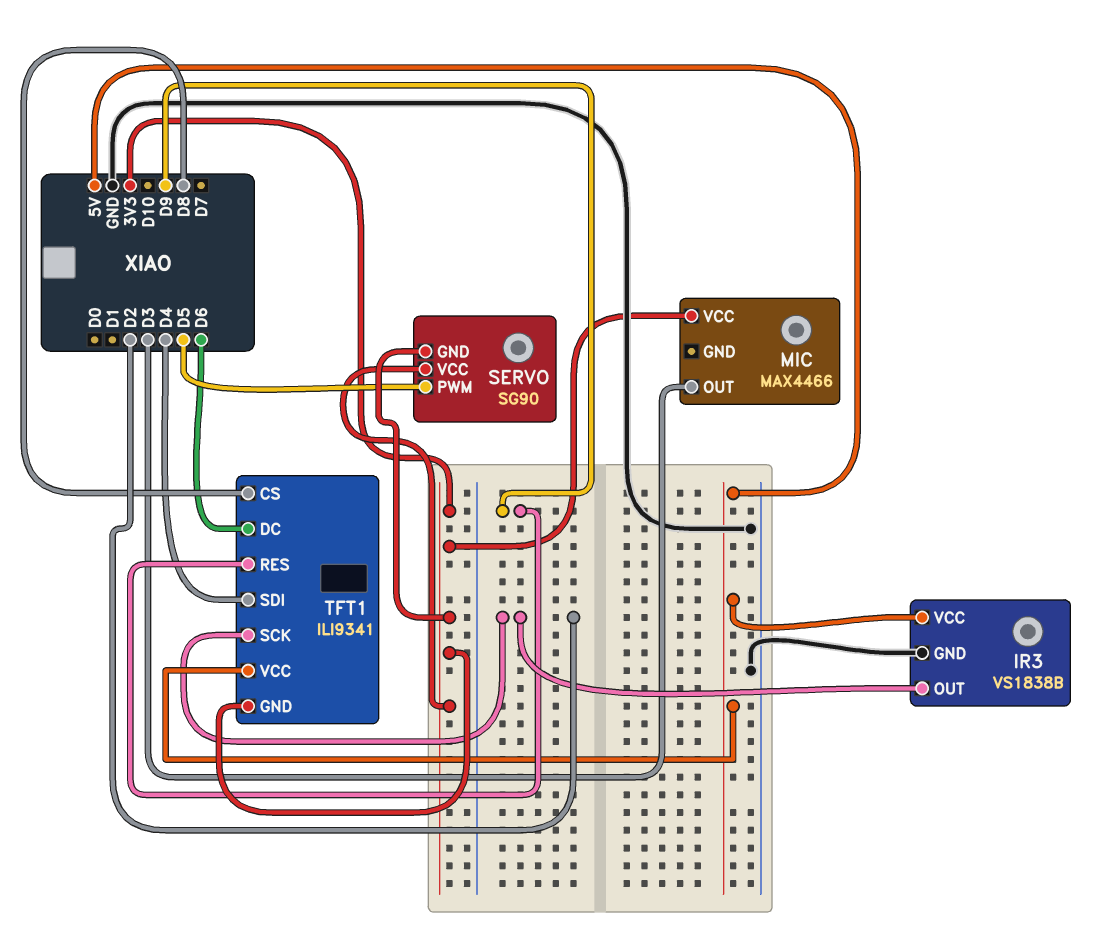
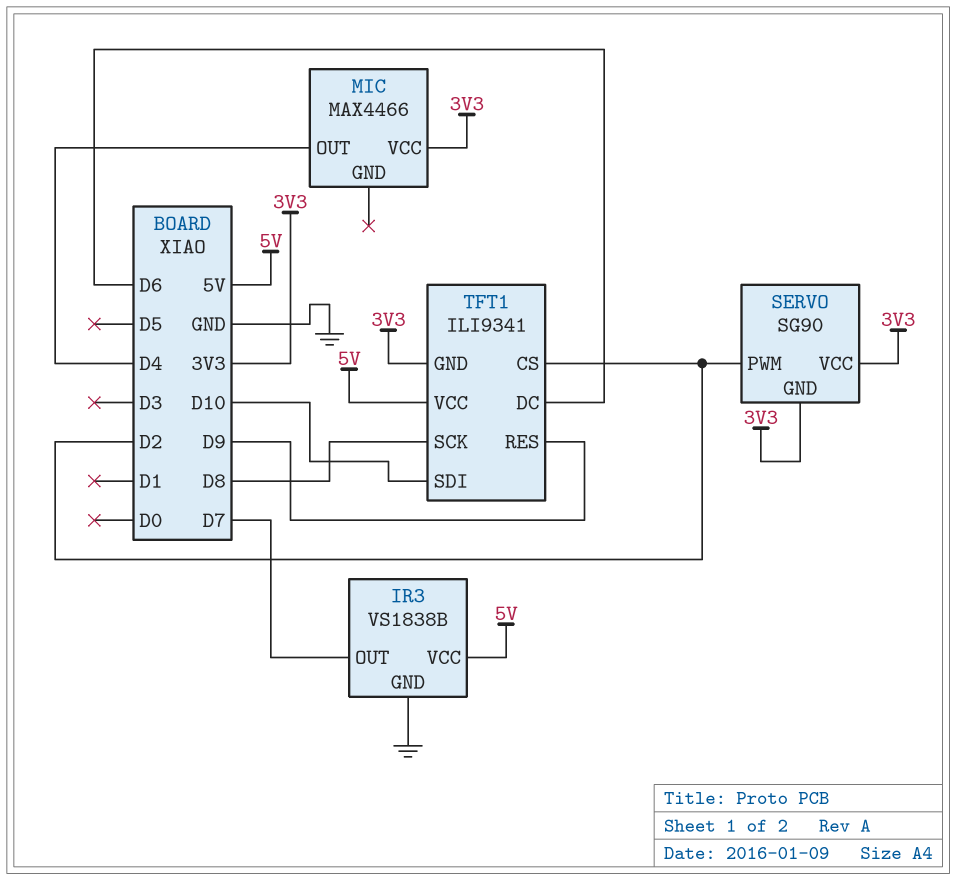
IR3 pin OUT: D2 -> D7
MIC pin OUT: D3 -> D4
SERVO pin PWM: D5 -> D2
TFT1 pin CS: D8 -> D2
TFT1 pin SCK: D2 -> D8
TFT1 pin SDI: D4 -> D10

